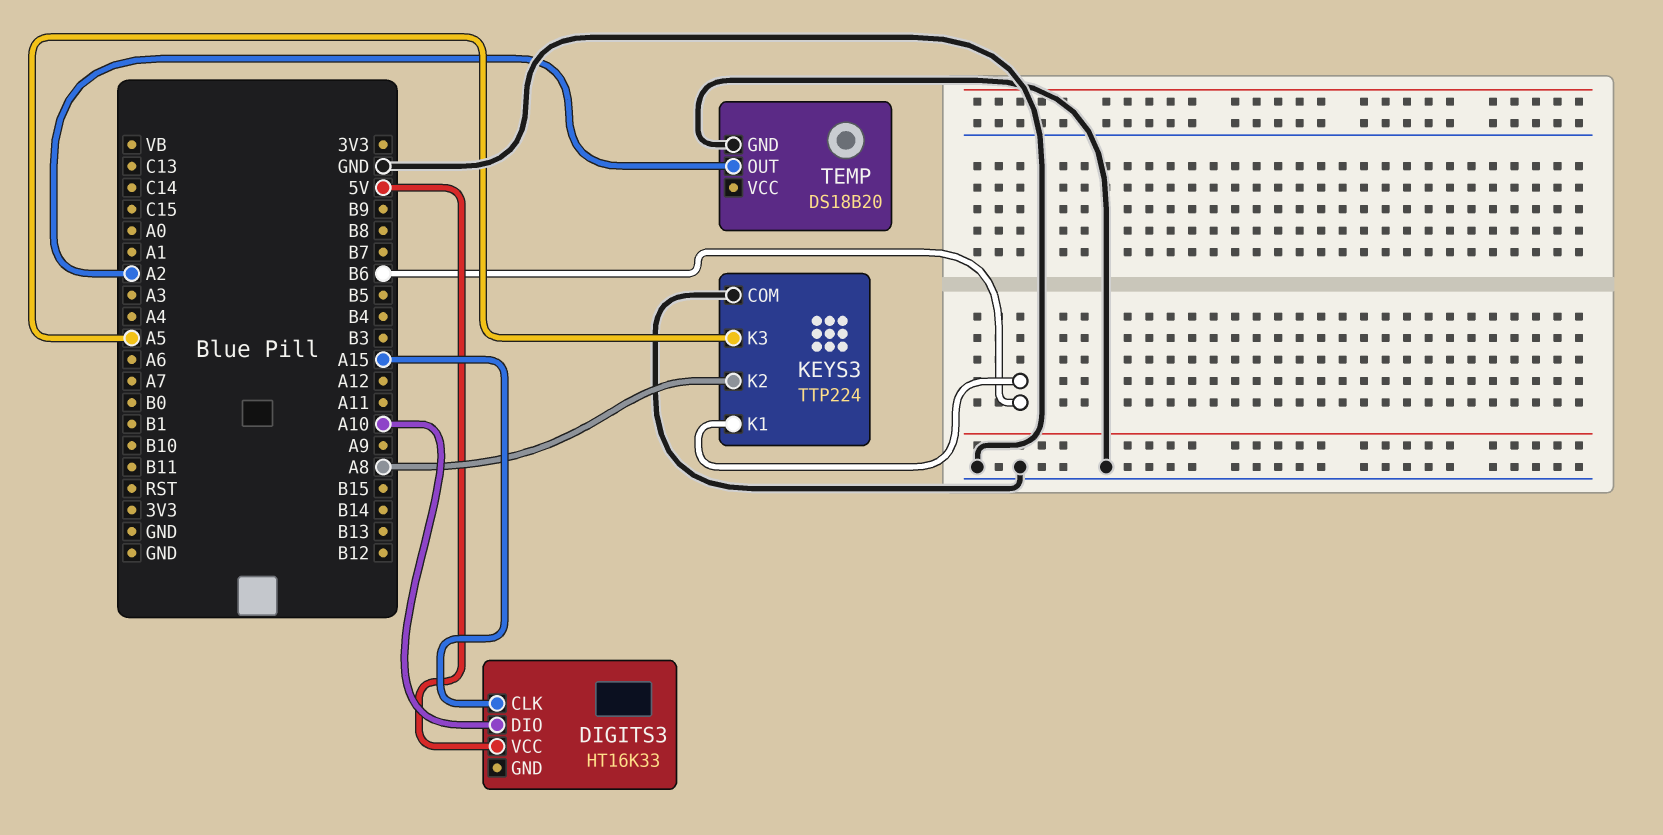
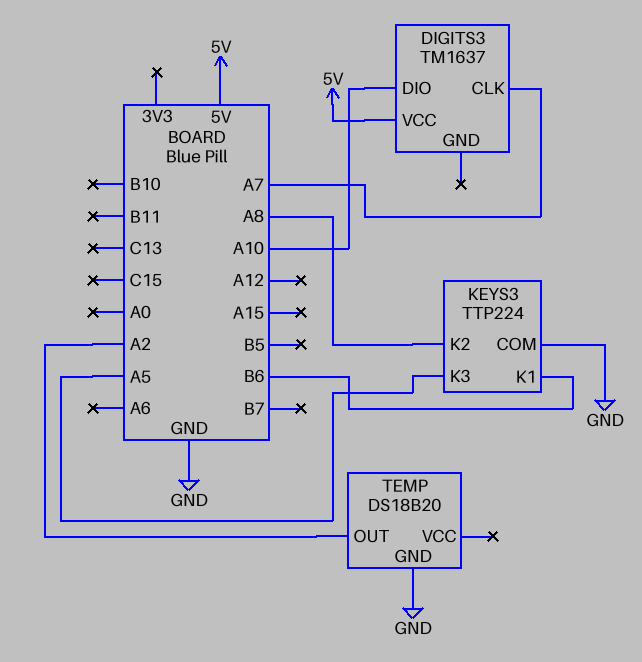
DIGITS3: HT16K33 -> TM1637
DIGITS3 pin CLK: A15 -> A7

